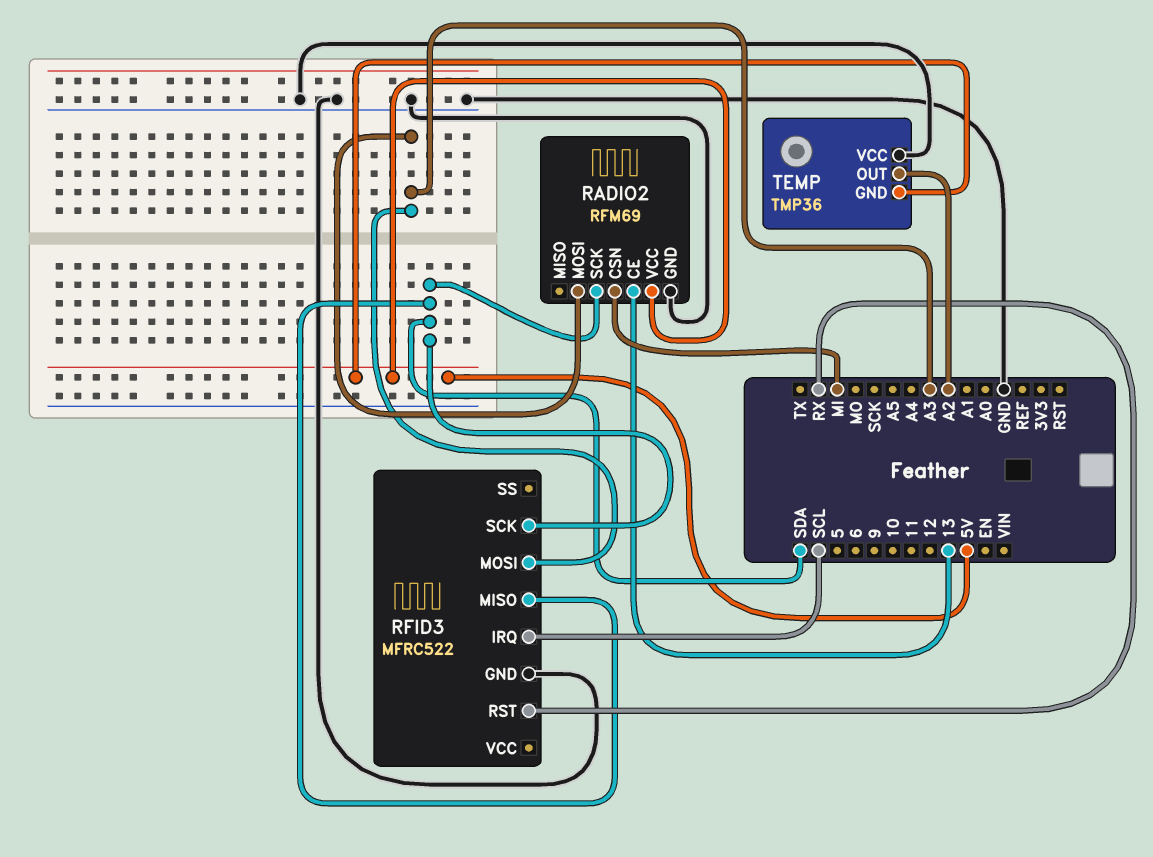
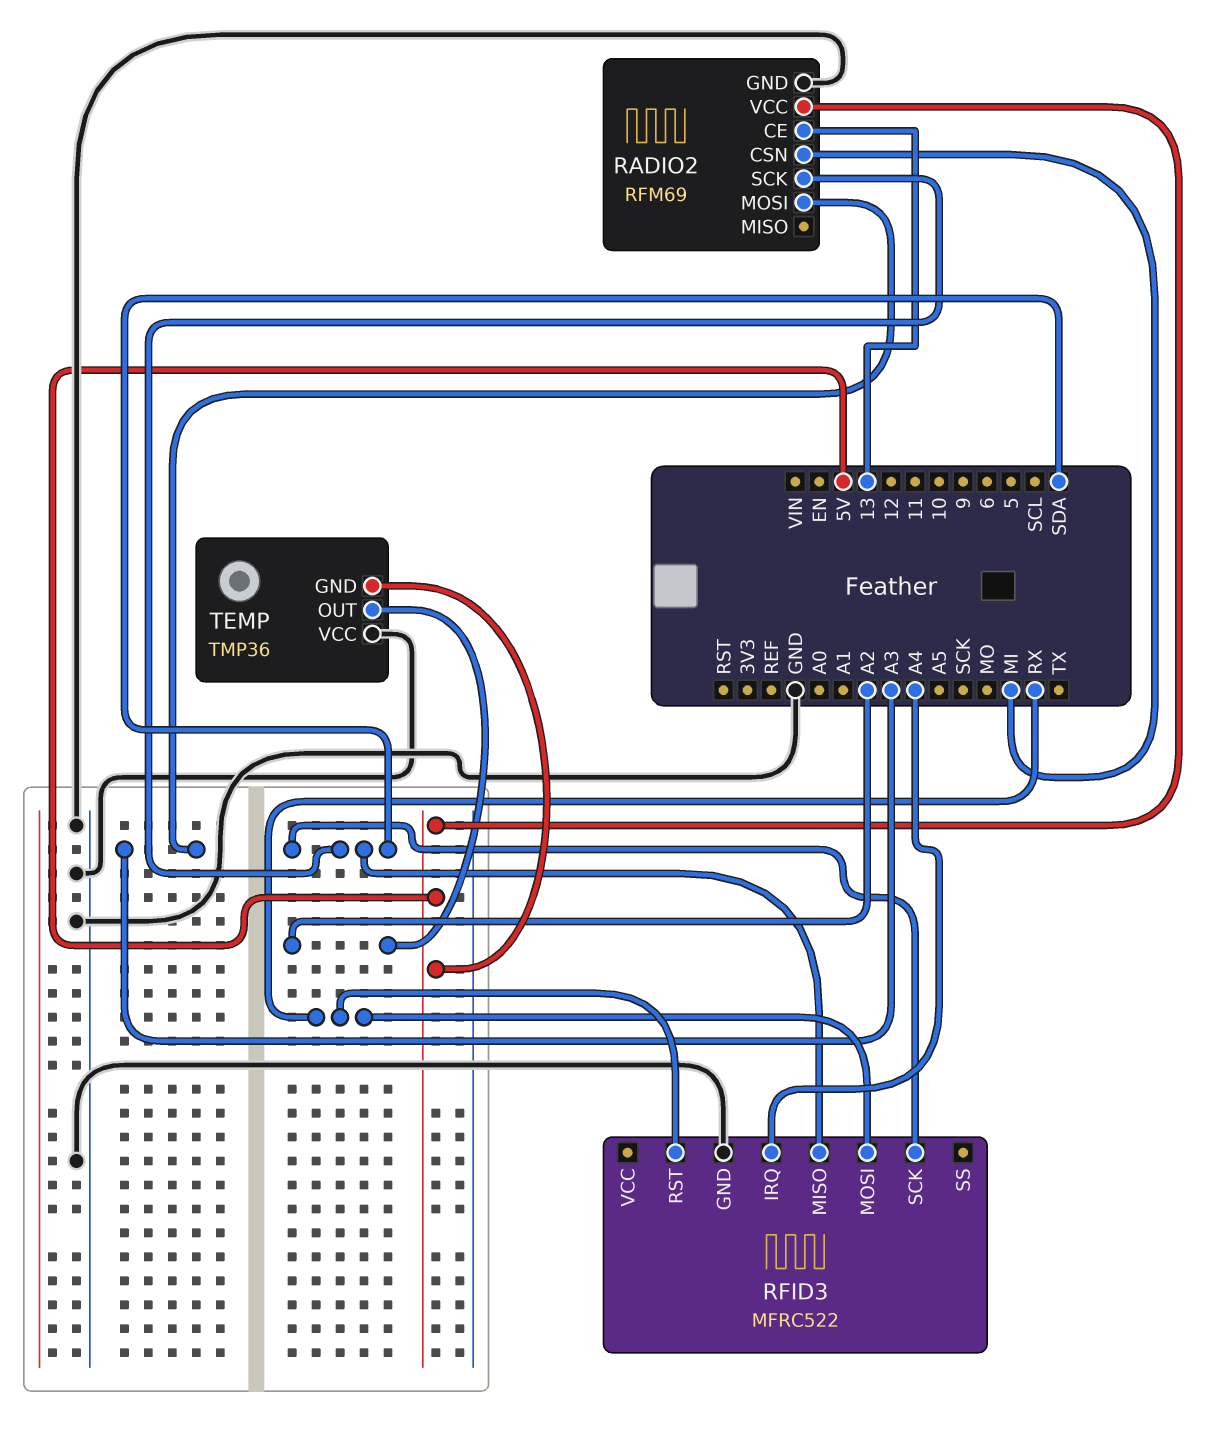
RFID3 pin IRQ: SCL -> A4
RFID3 pin MOSI: A3 -> RX

